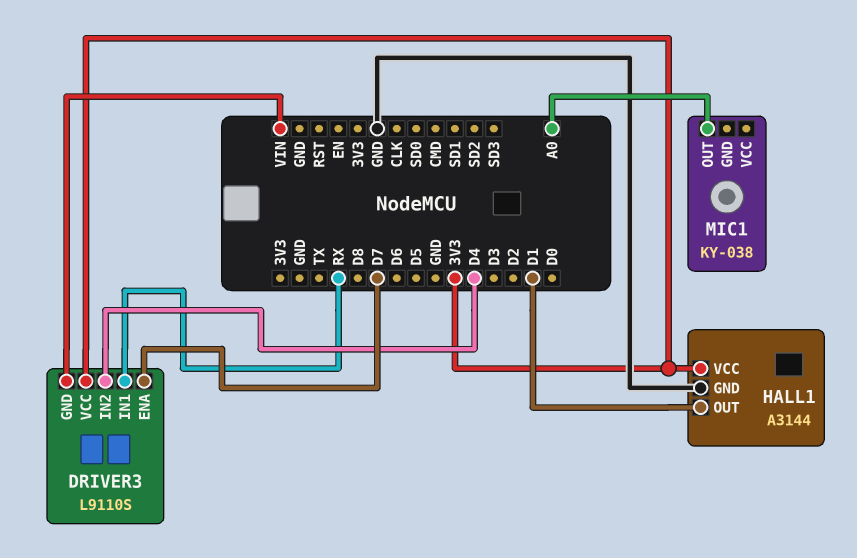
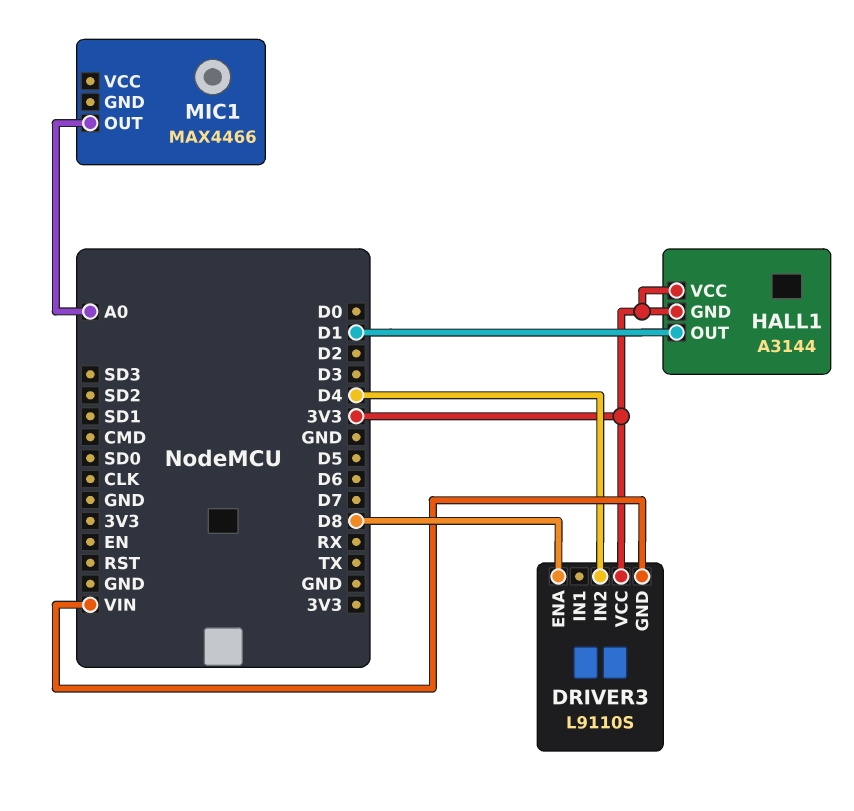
DRIVER3 pin ENA: D7 -> D8
DRIVER3 pin IN1: RX -> none
HALL1 pin GND: GND -> 3V3
MIC1: KY-038 -> MAX4466

